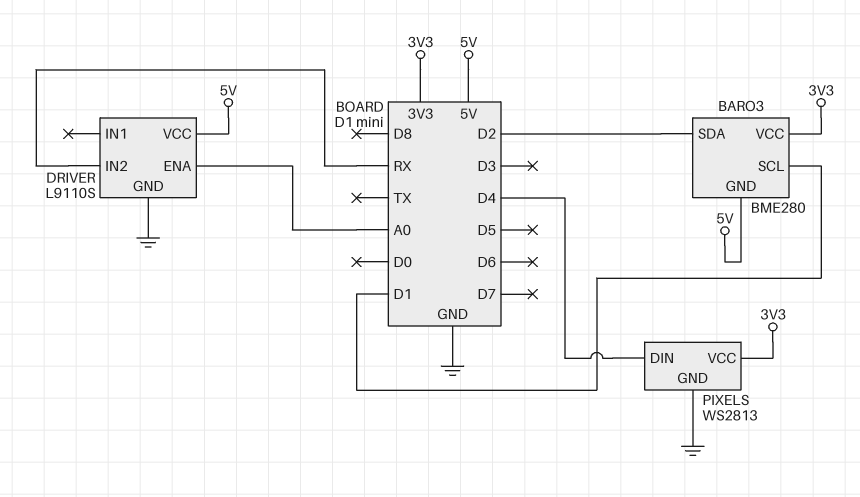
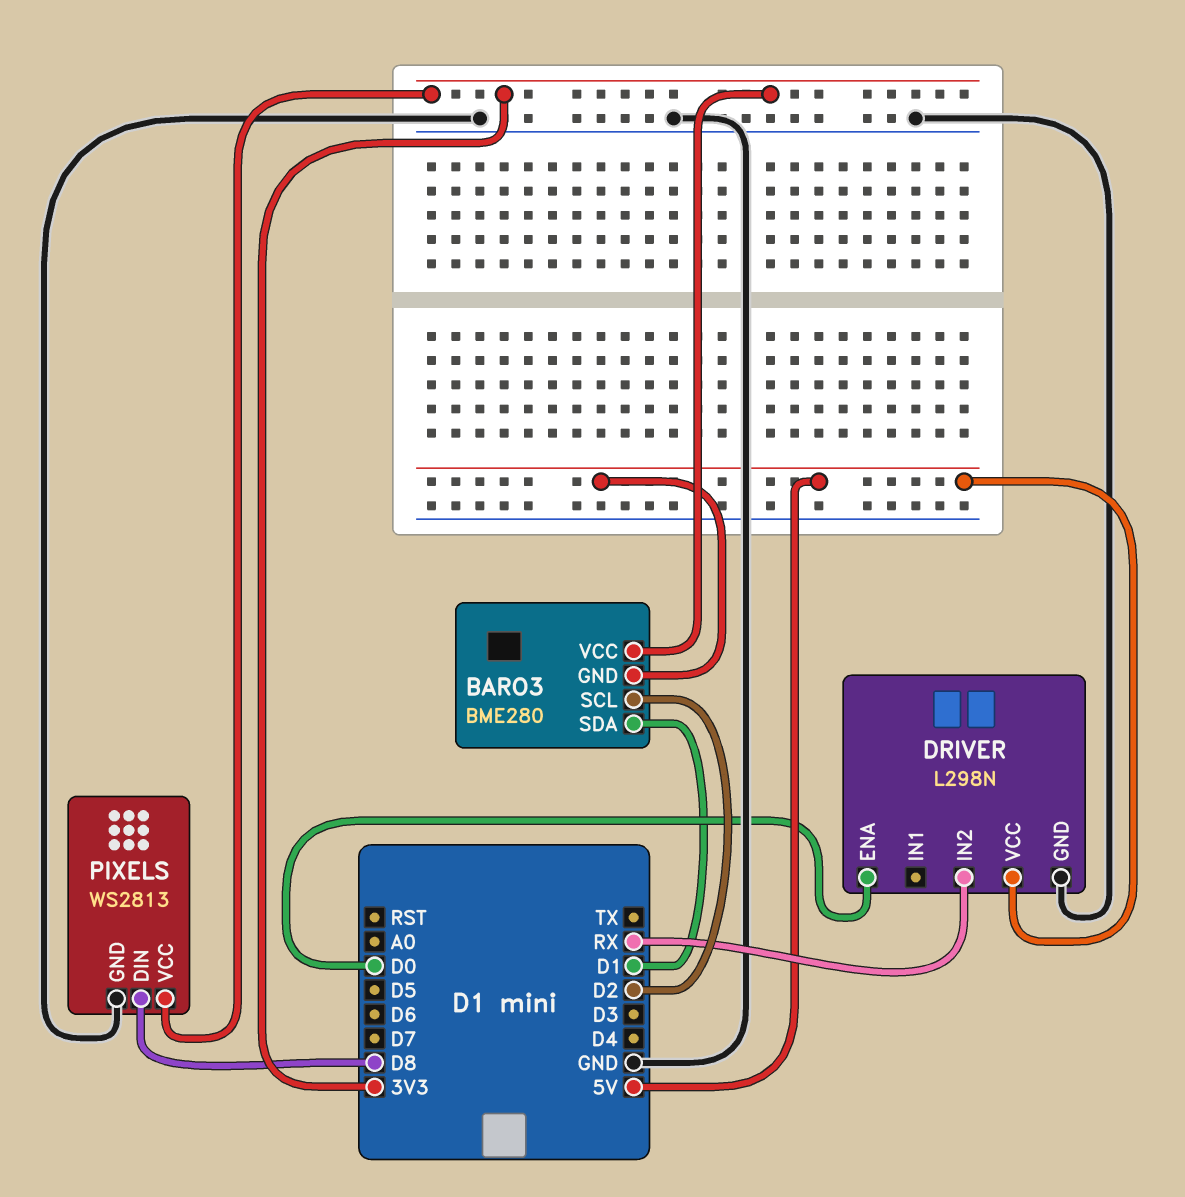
BARO3 pin SCL: D1 -> D2
BARO3 pin SDA: D2 -> D1
DRIVER: L9110S -> L298N
DRIVER pin ENA: A0 -> D0
PIXELS pin DIN: D4 -> D8

